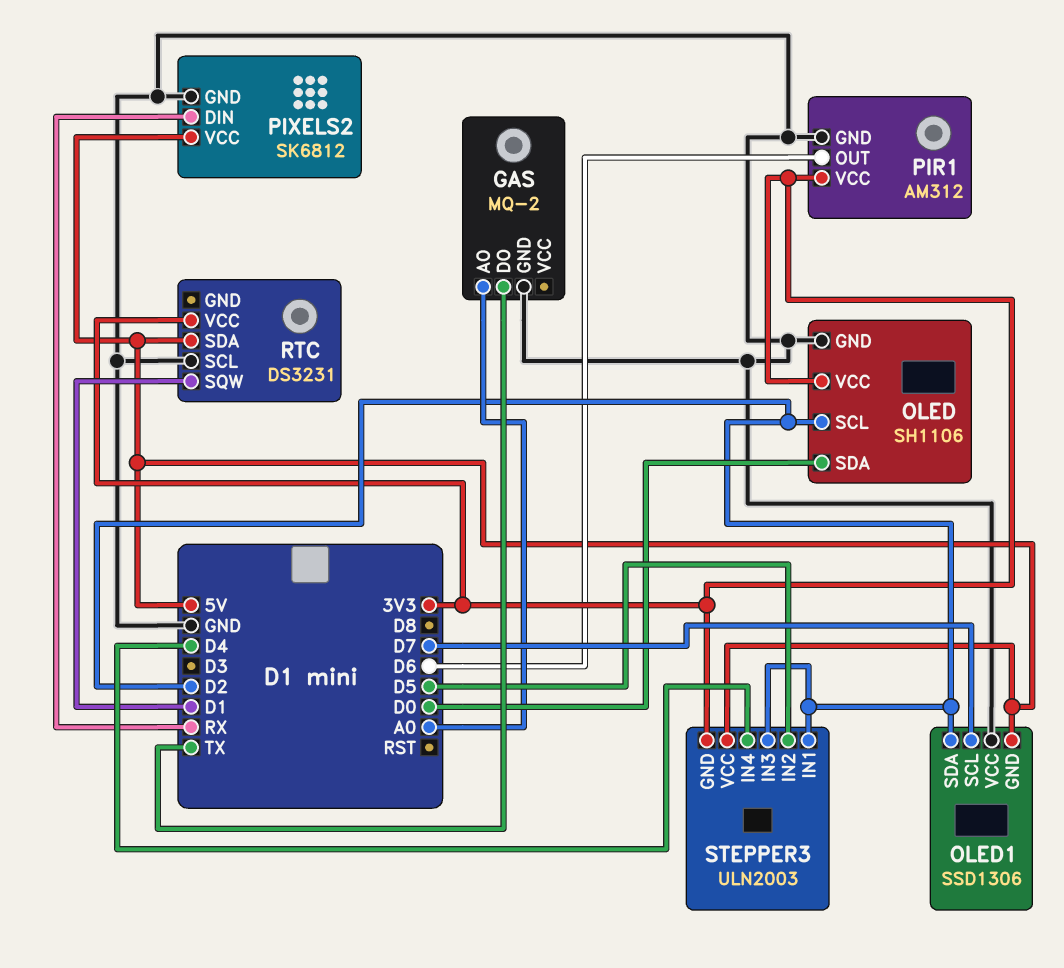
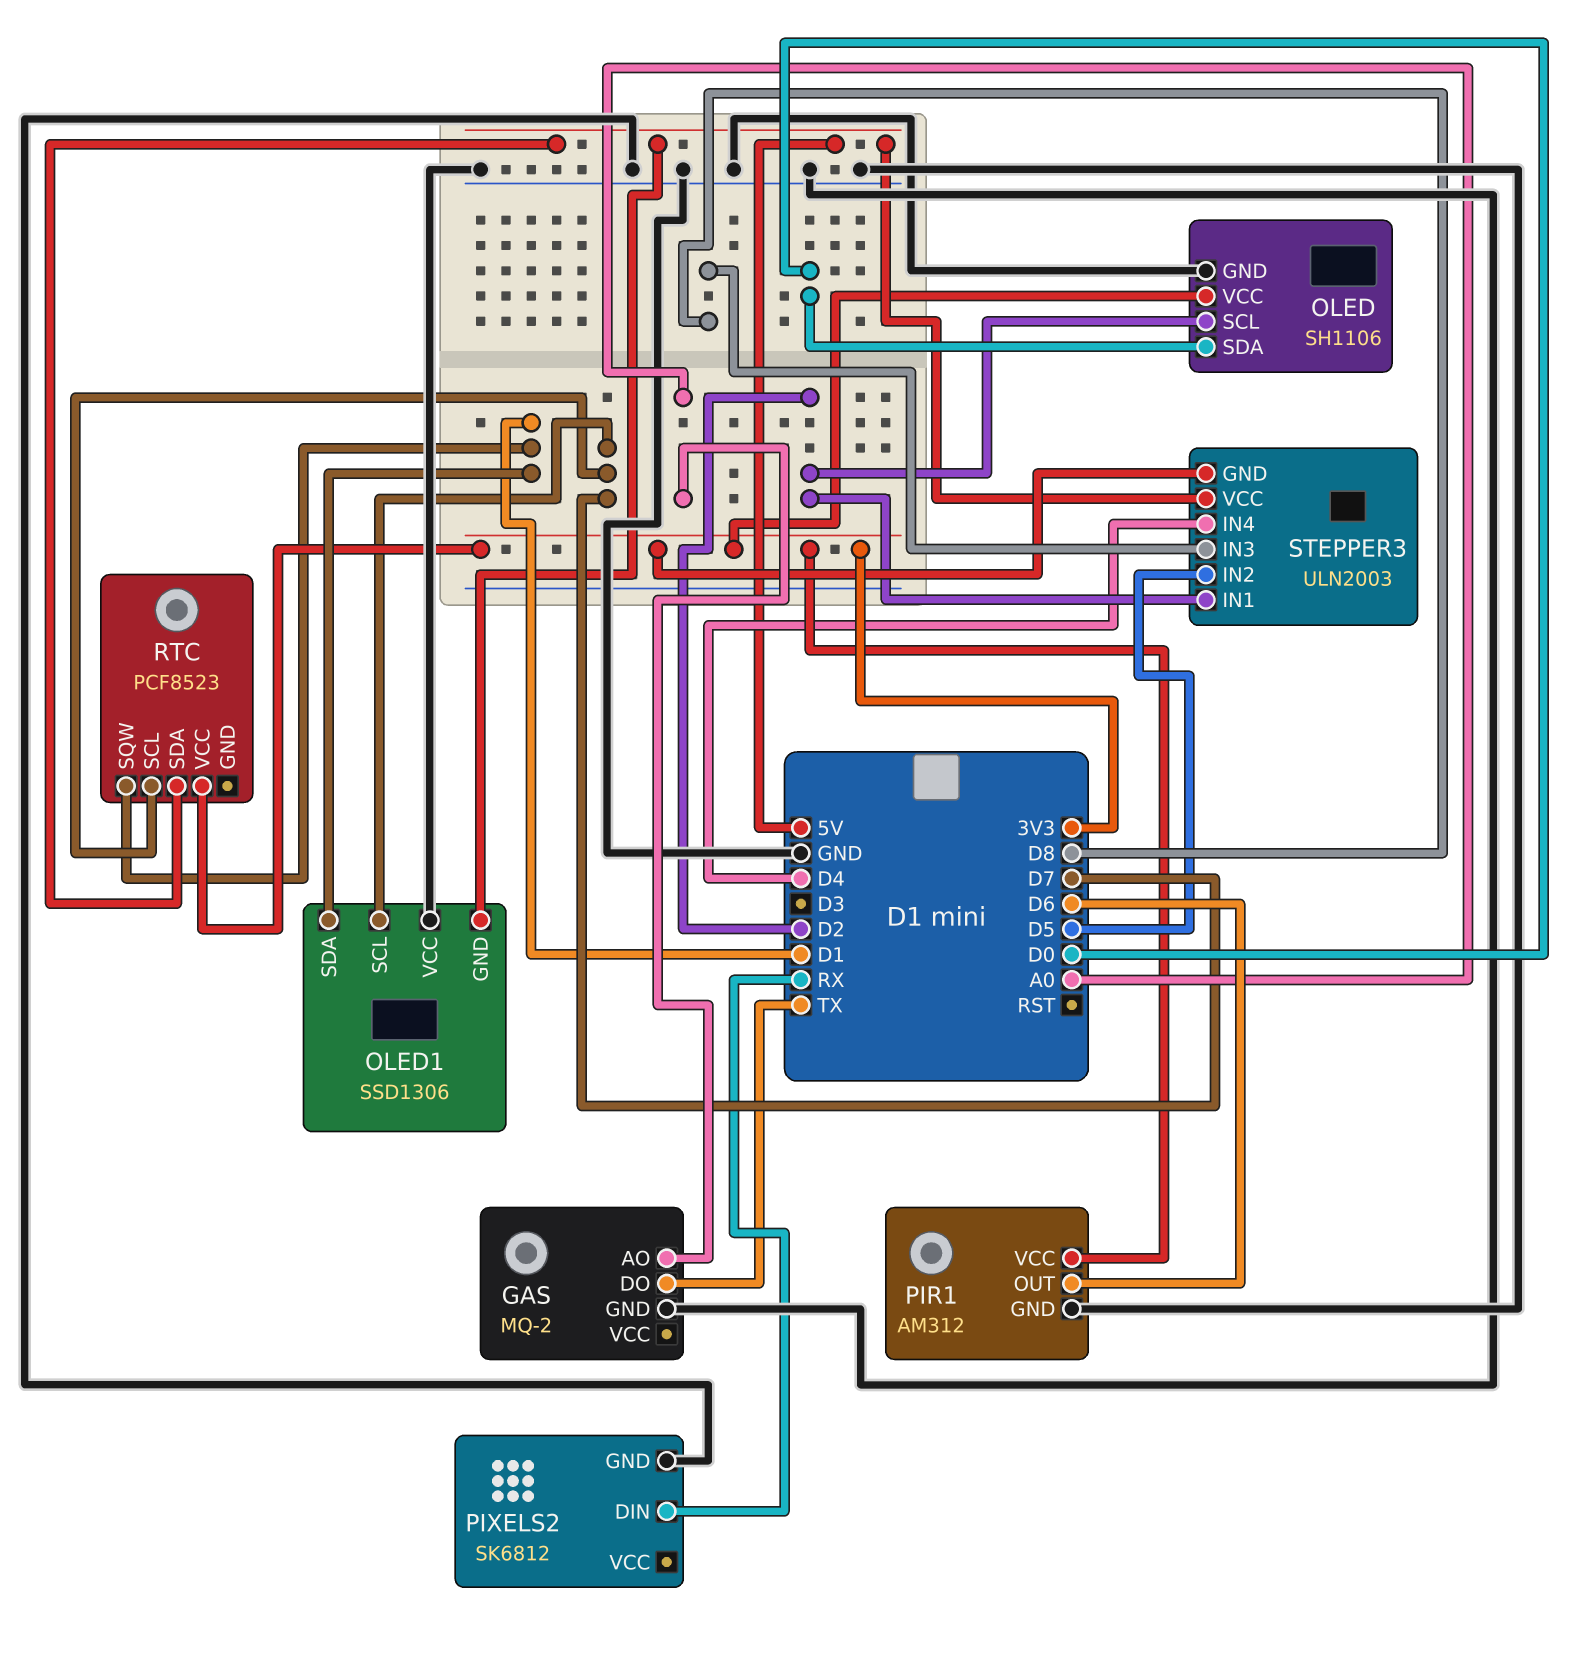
OLED1 pin SDA: D2 -> D1
PIXELS2 pin VCC: 5V -> none
RTC: DS3231 -> PCF8523
RTC pin SCL: GND -> D7
STEPPER3 pin IN3: D2 -> D8

